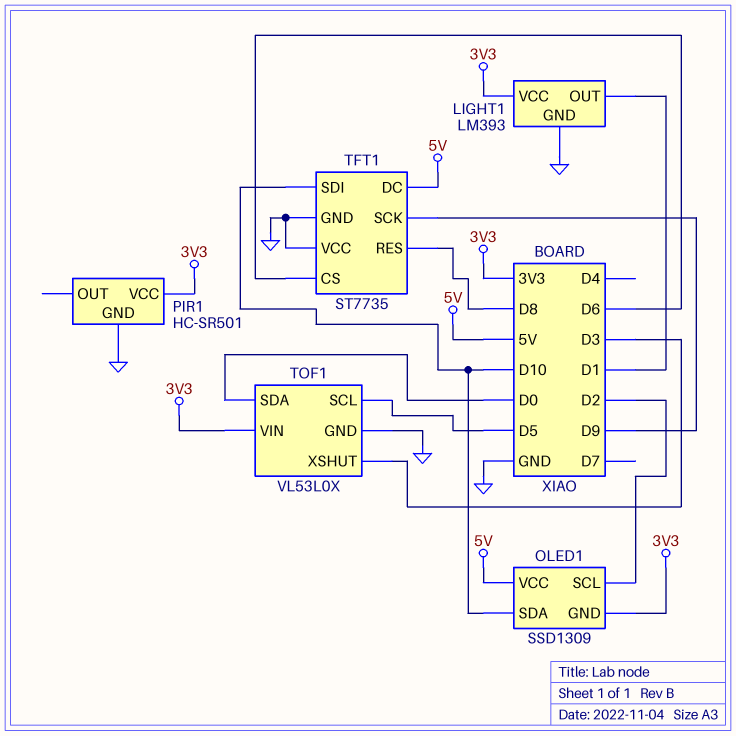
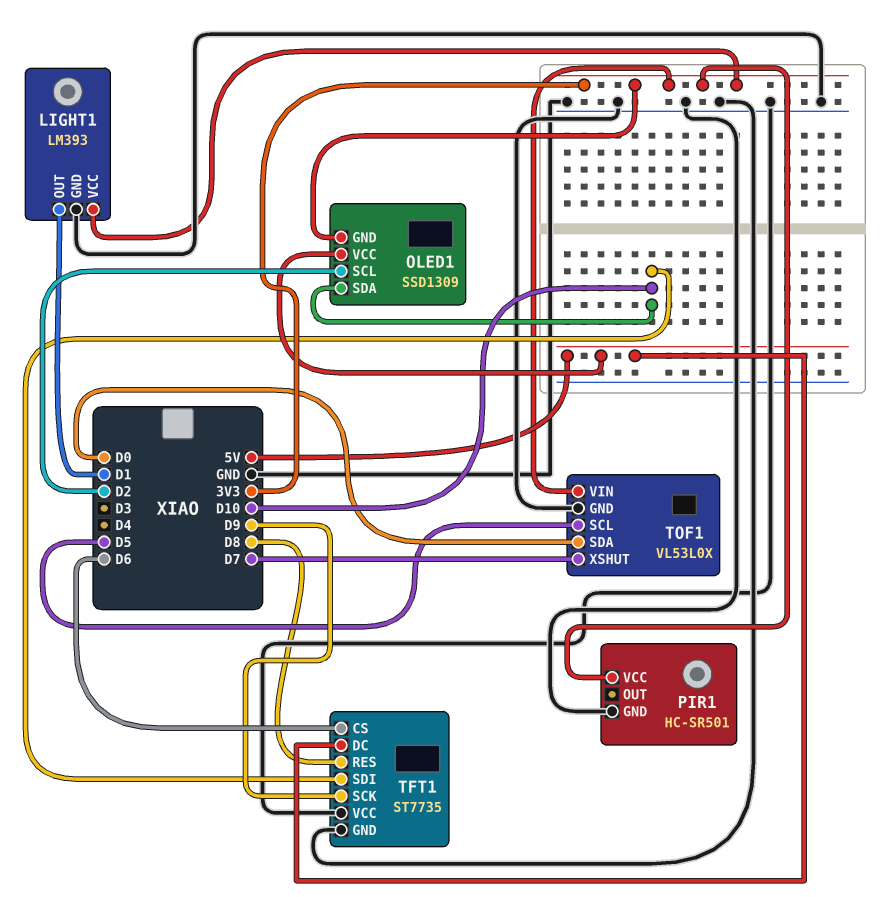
TOF1 pin XSHUT: D3 -> D7

